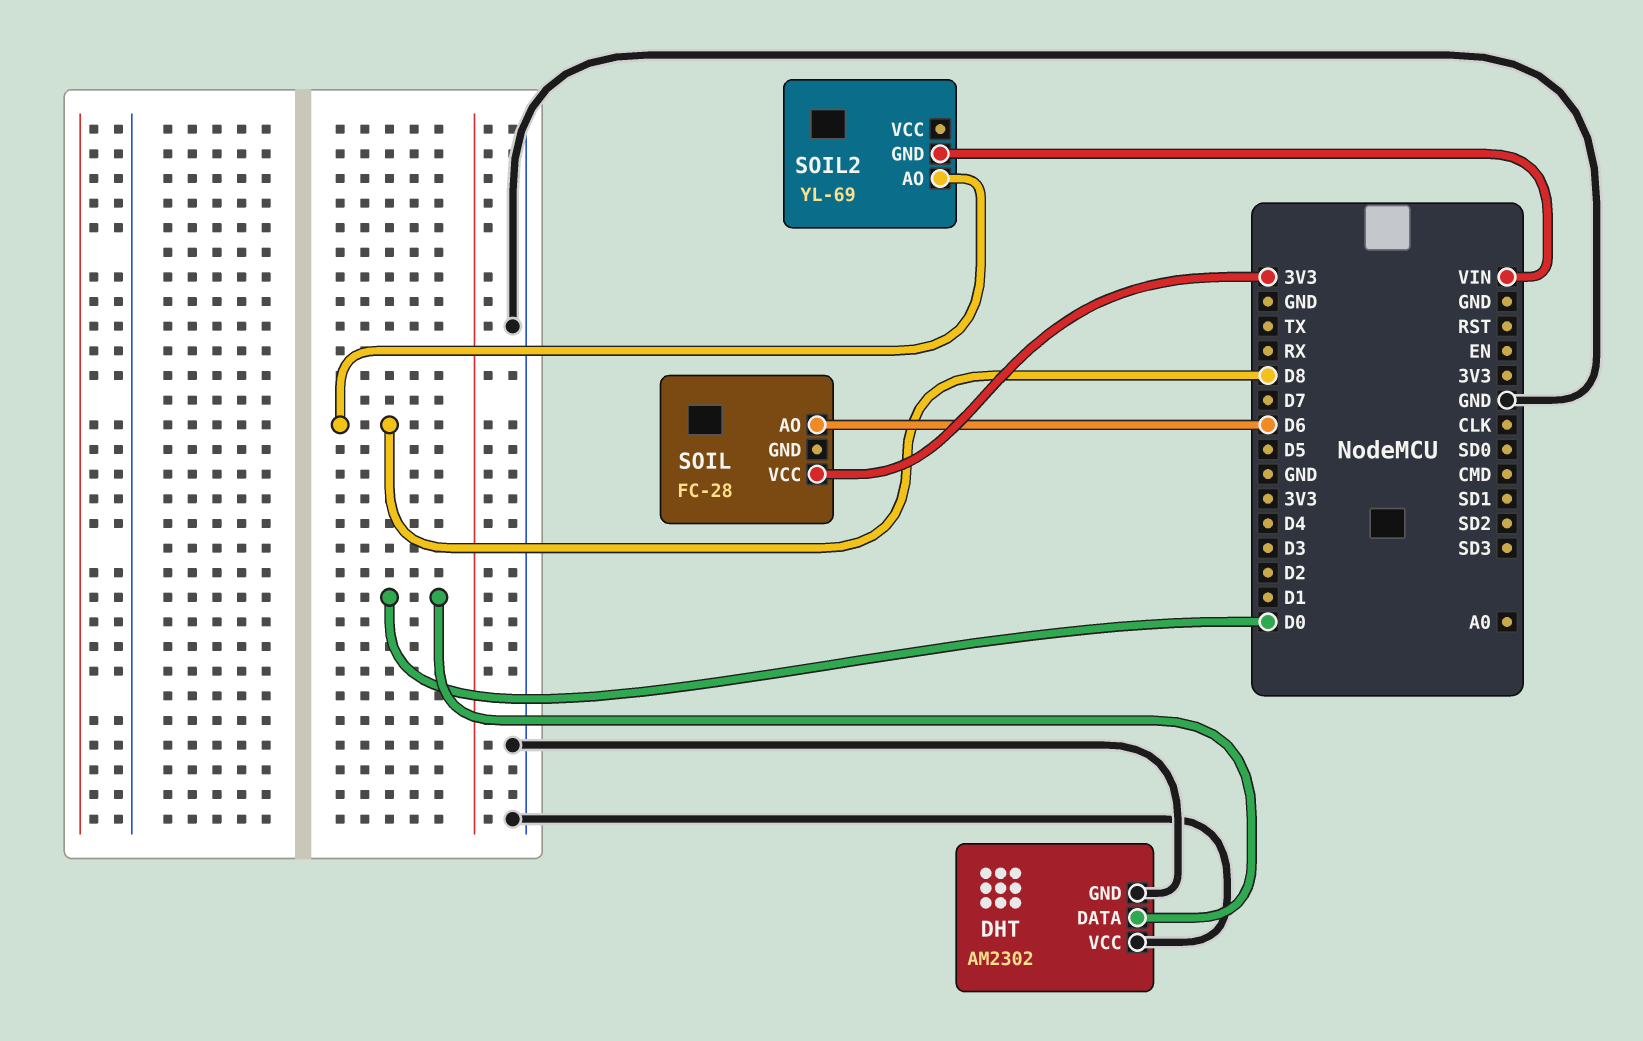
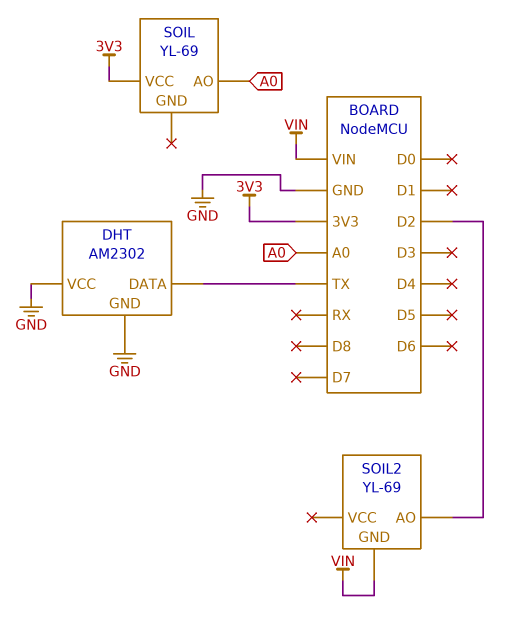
DHT pin DATA: D0 -> TX
SOIL: FC-28 -> YL-69
SOIL pin AO: D6 -> A0
SOIL2 pin AO: D8 -> D2

